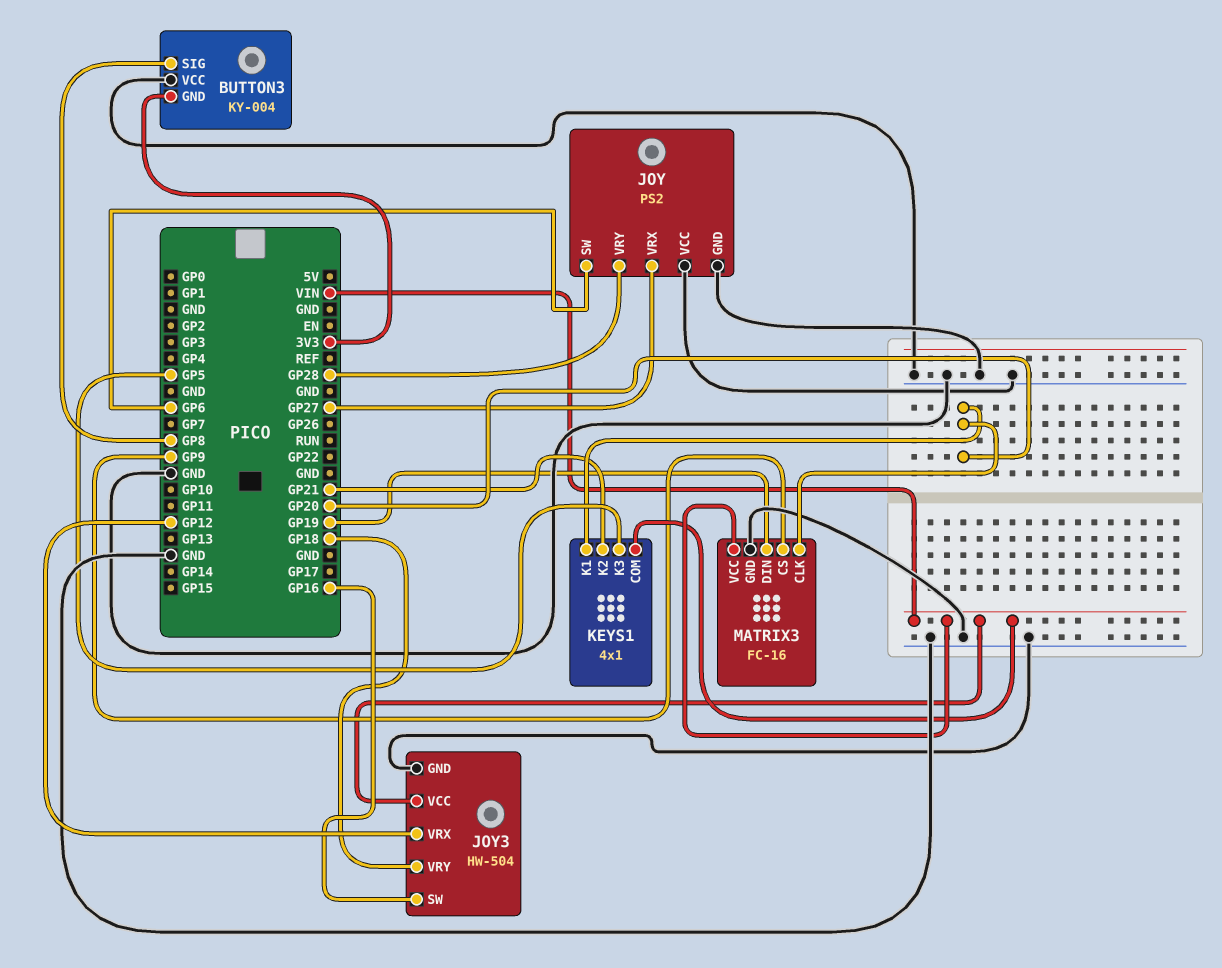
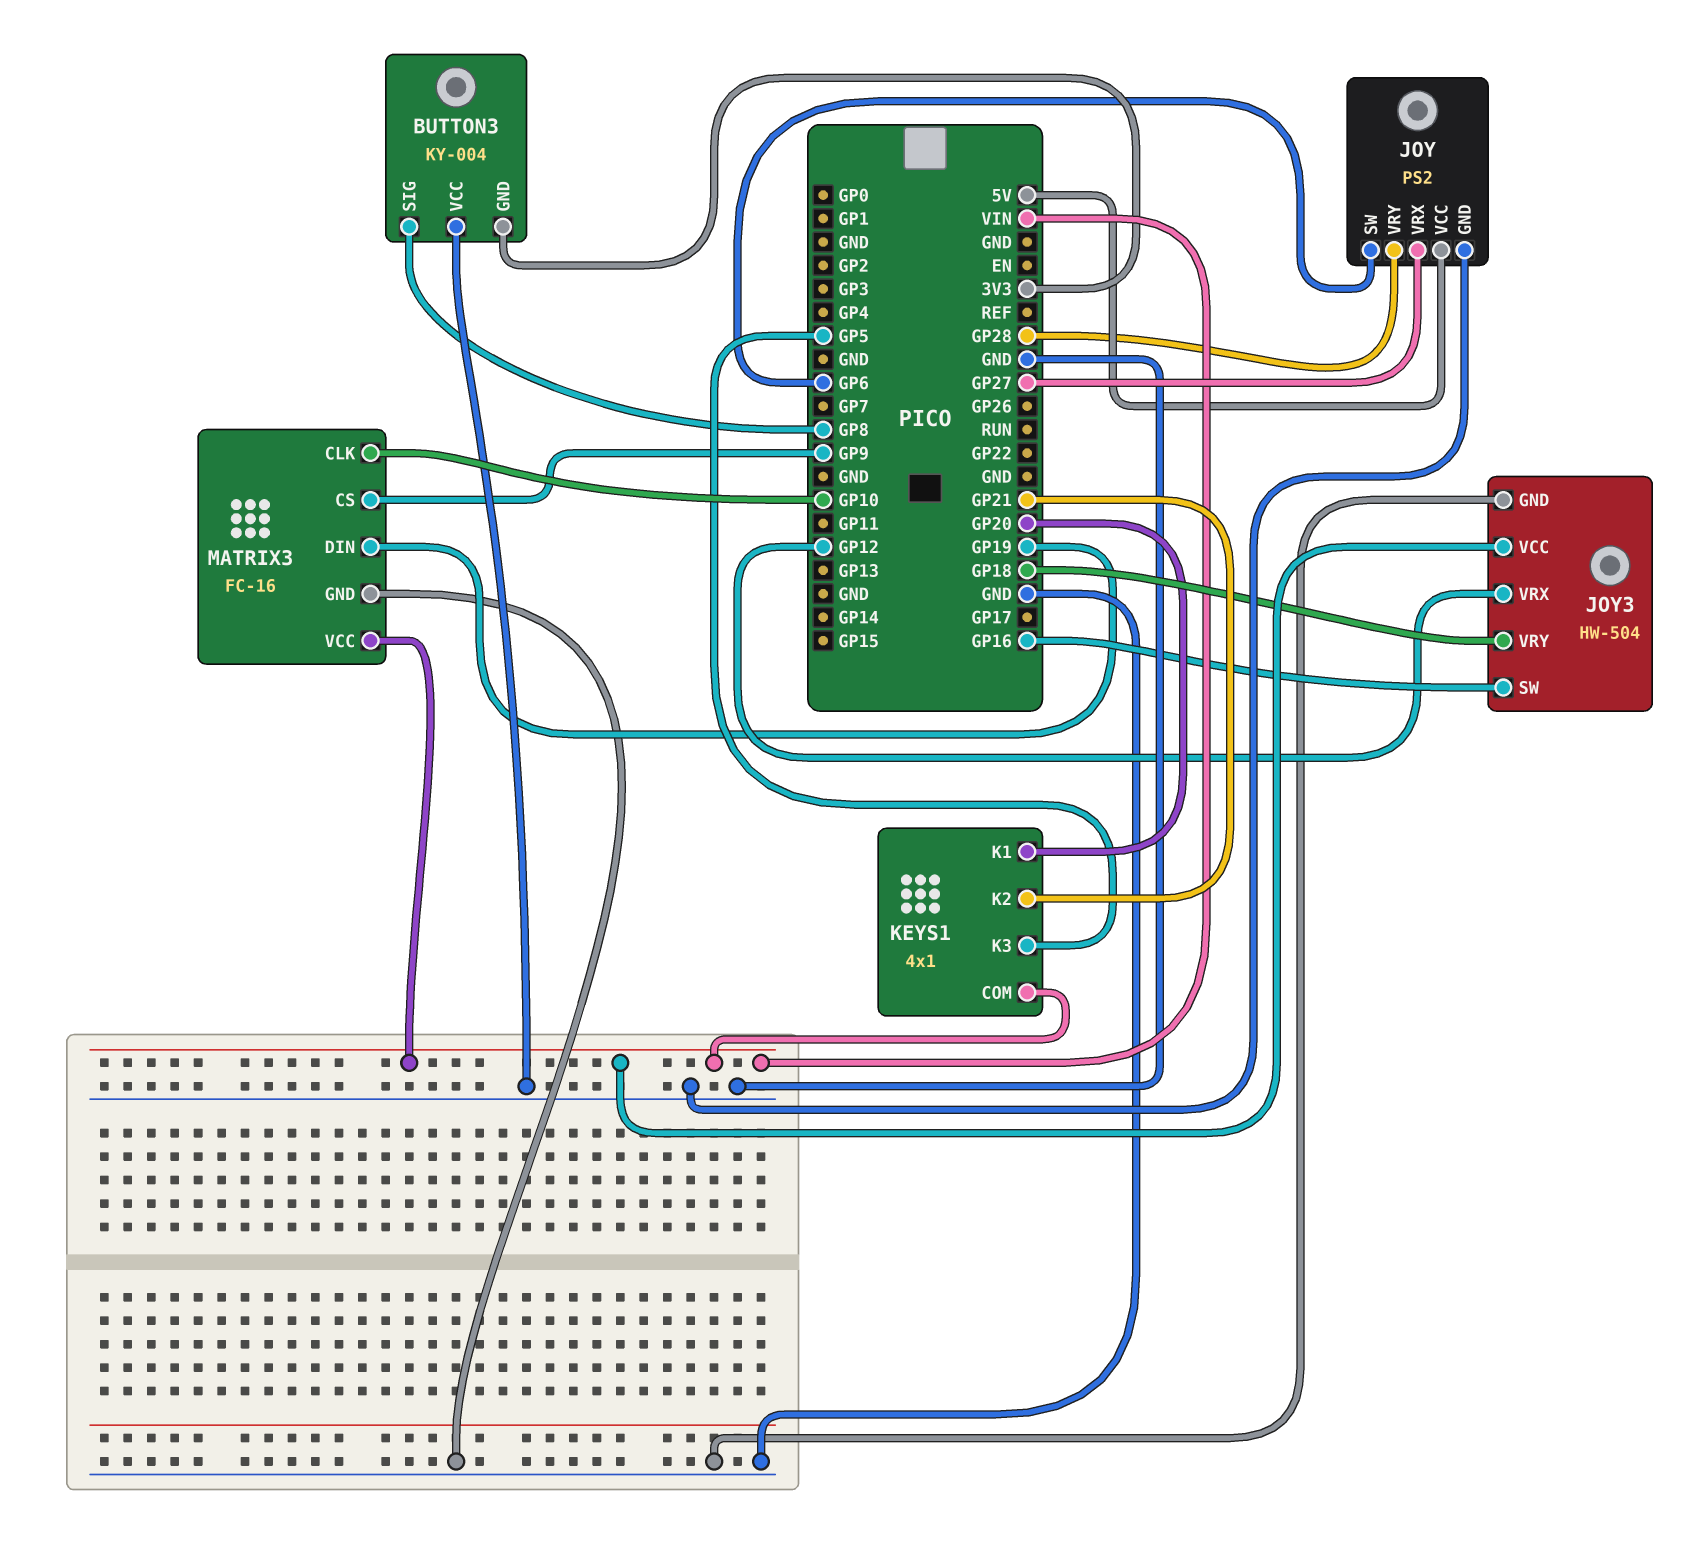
JOY pin VCC: GND -> 5V
MATRIX3 pin CLK: GP20 -> GP10

